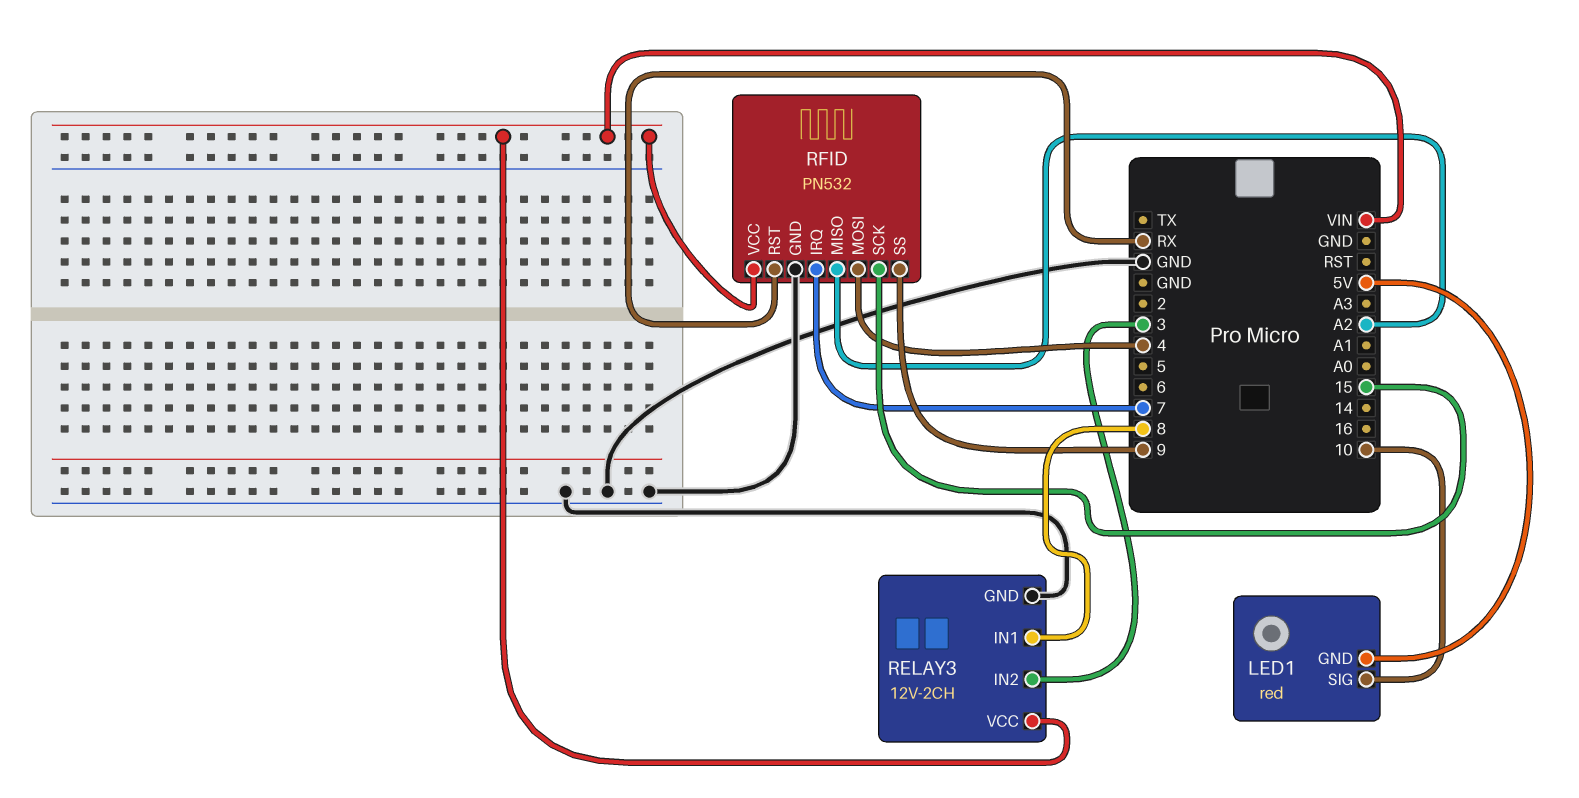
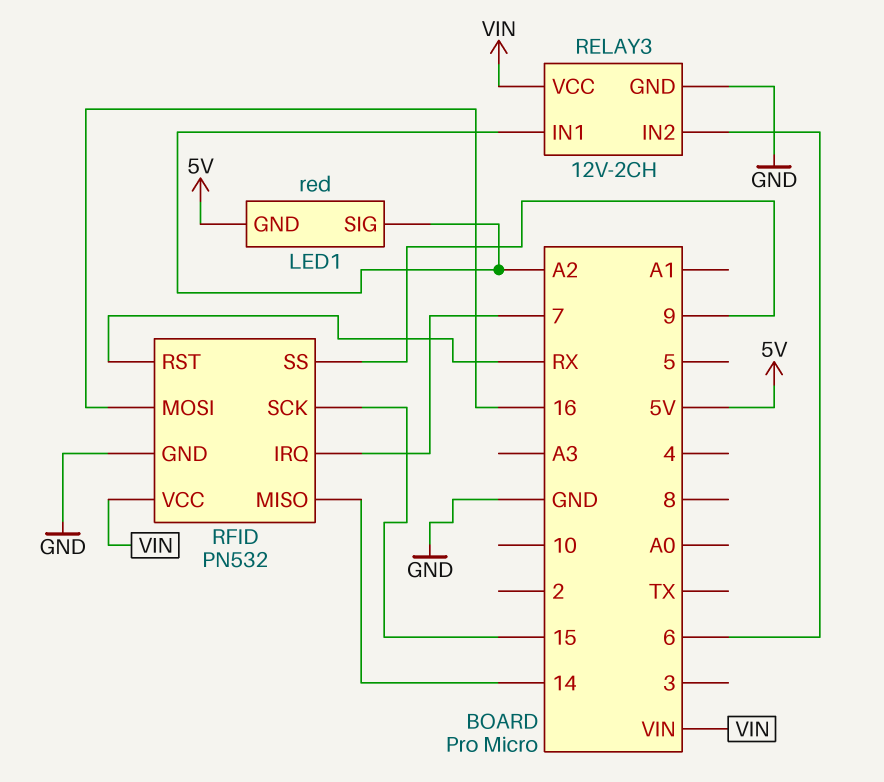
LED1 pin SIG: 10 -> A2
RELAY3 pin IN1: 8 -> A2
RELAY3 pin IN2: 3 -> 6
RFID pin MISO: A2 -> 14
RFID pin MOSI: 4 -> 16

